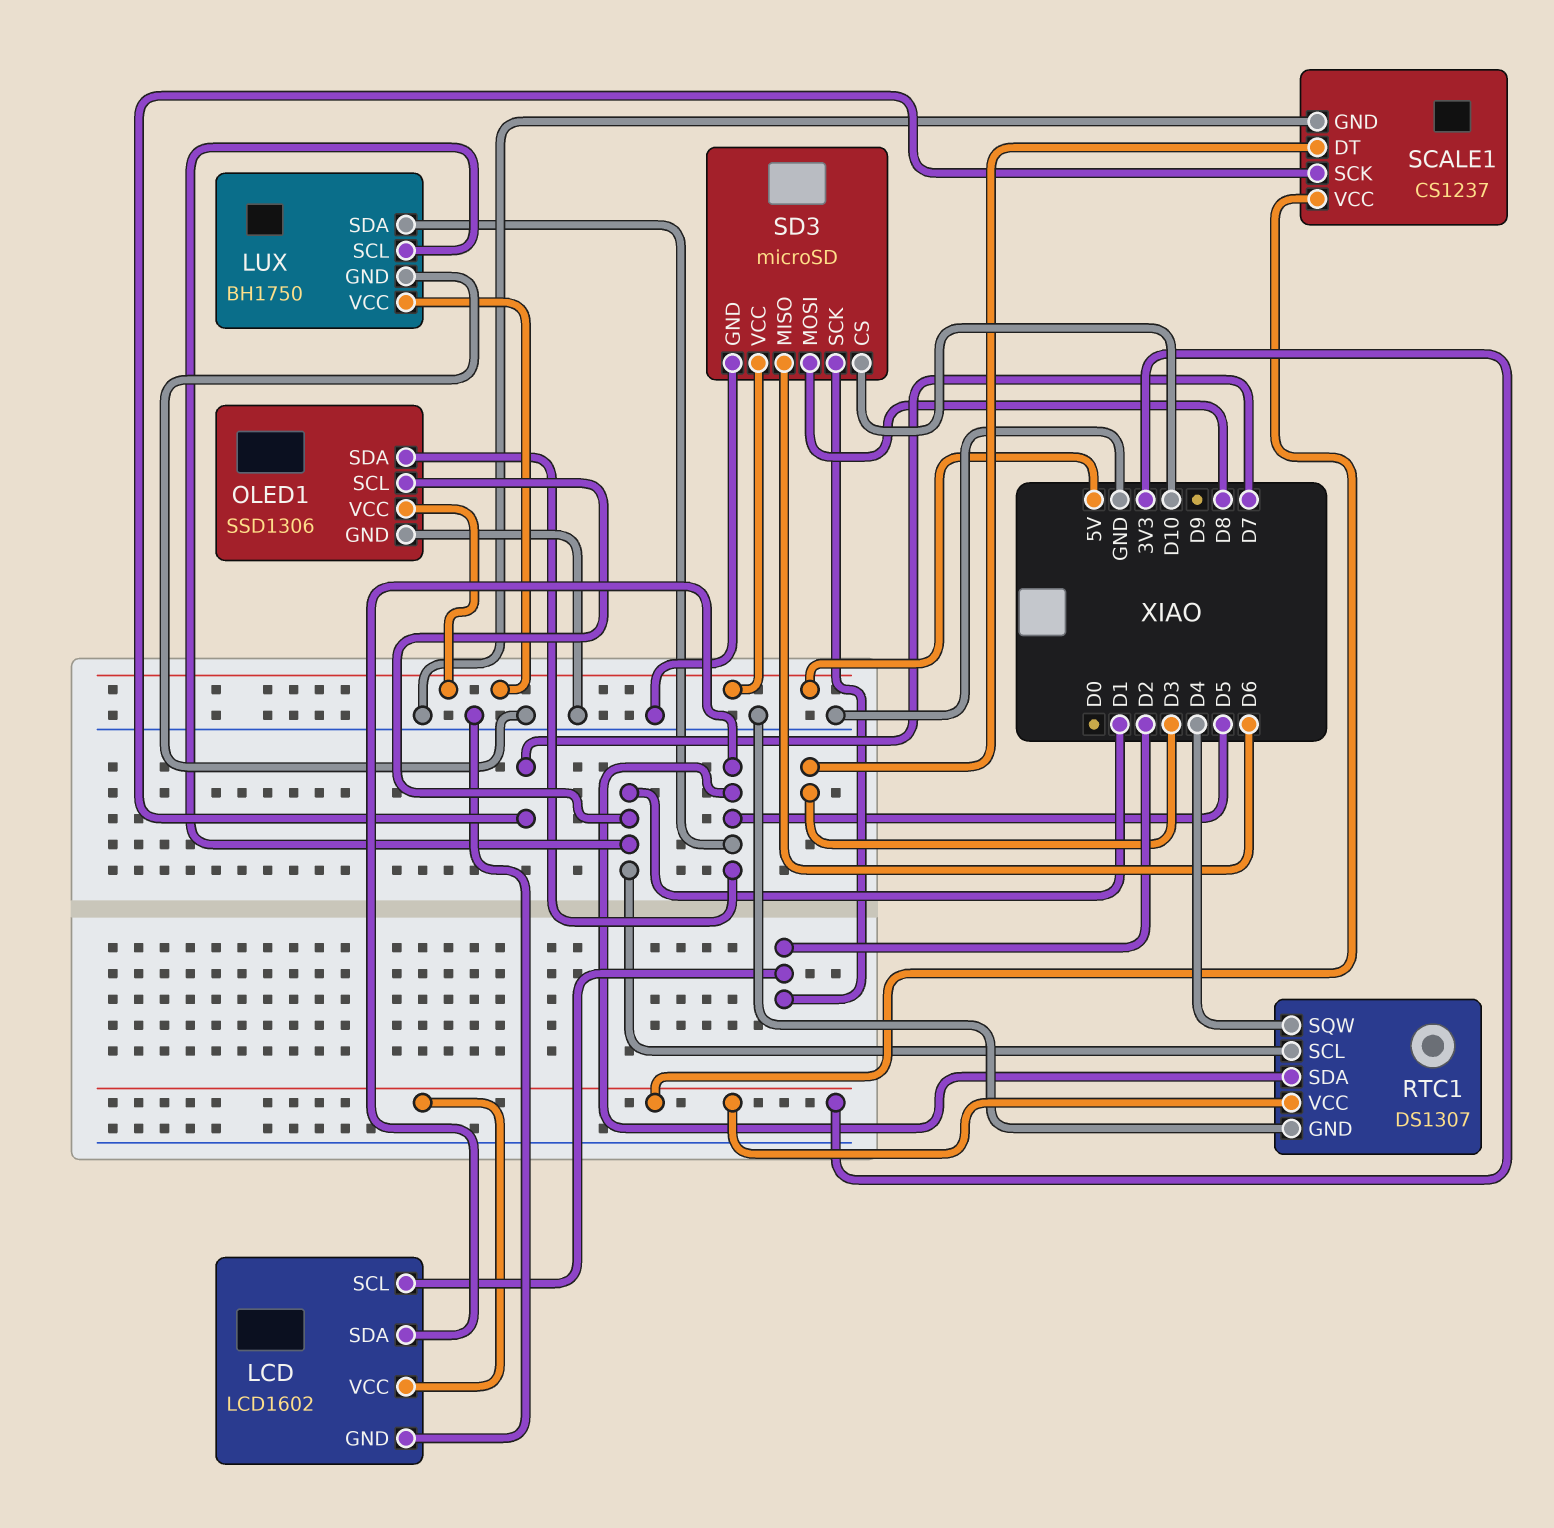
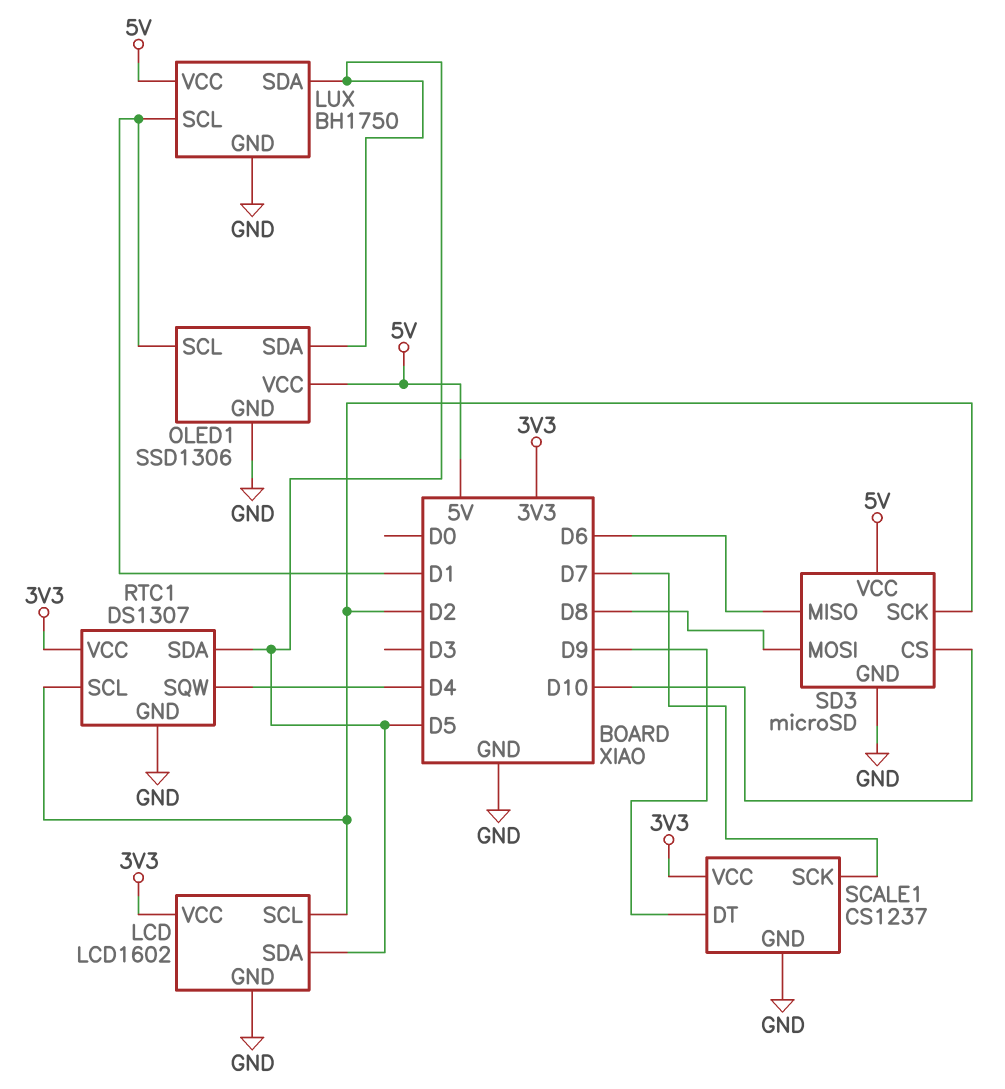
RTC1 pin SCL: D1 -> D2
SCALE1 pin DT: D3 -> D9

